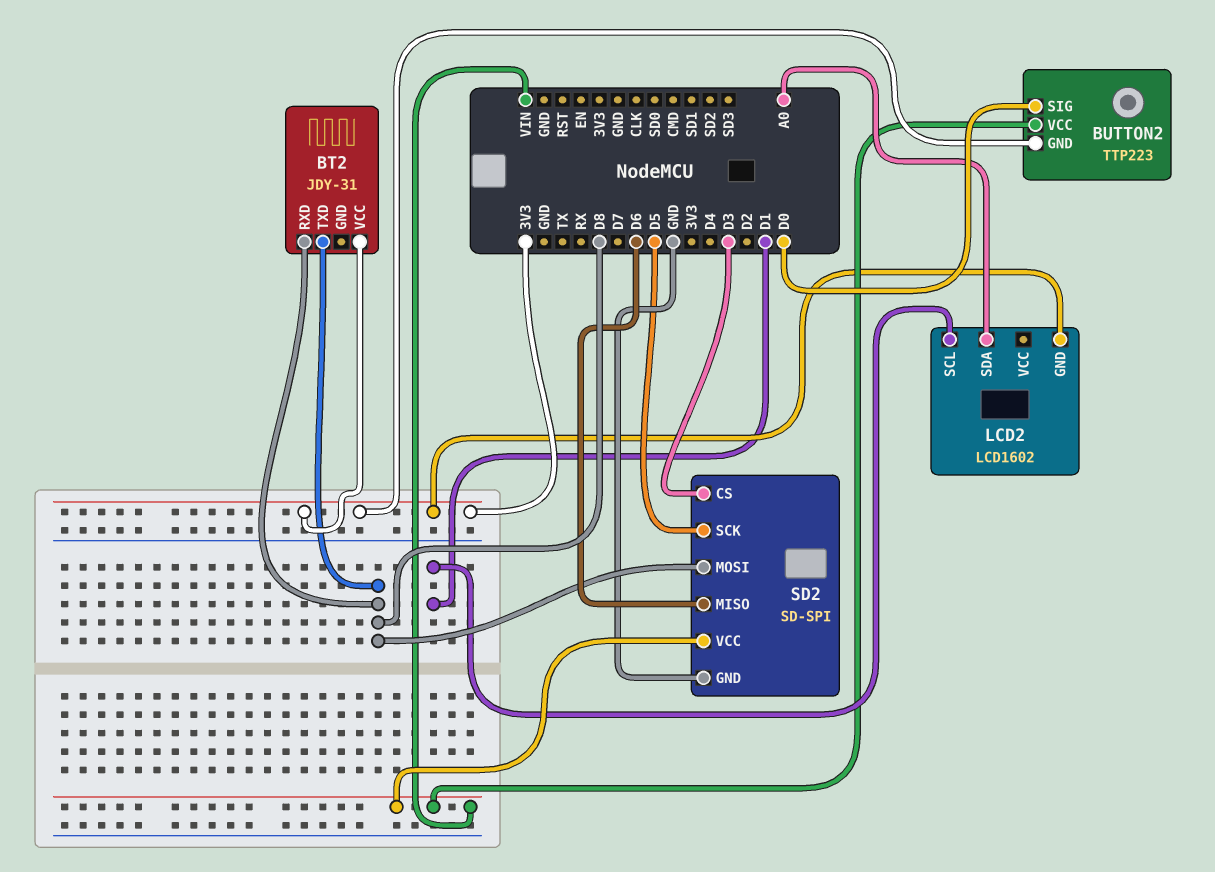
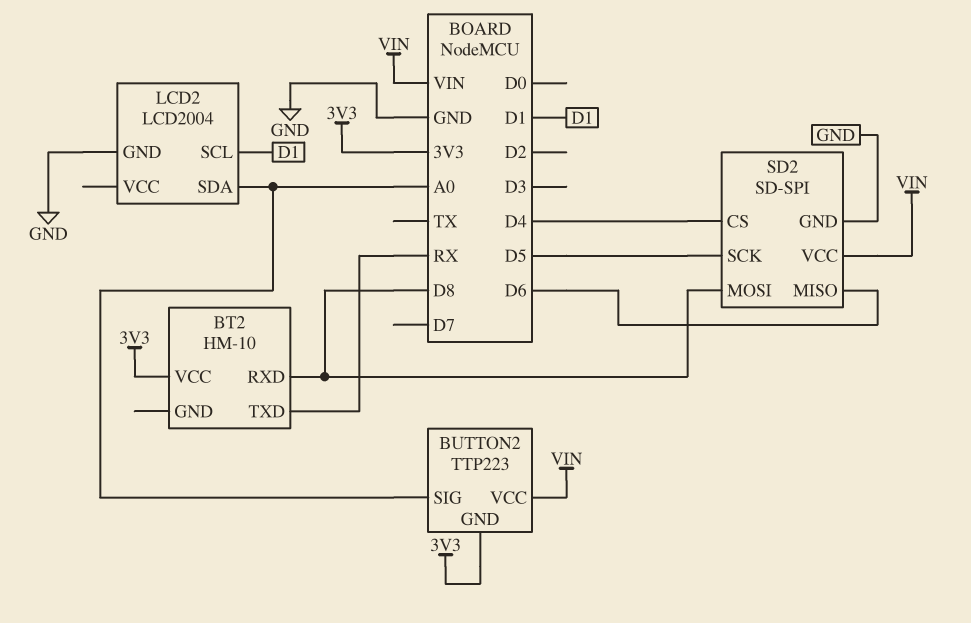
BT2: JDY-31 -> HM-10
BT2 pin TXD: D8 -> RX
BUTTON2 pin SIG: D0 -> A0
LCD2: LCD1602 -> LCD2004
LCD2 pin GND: 3V3 -> GND
SD2 pin CS: D3 -> D4

